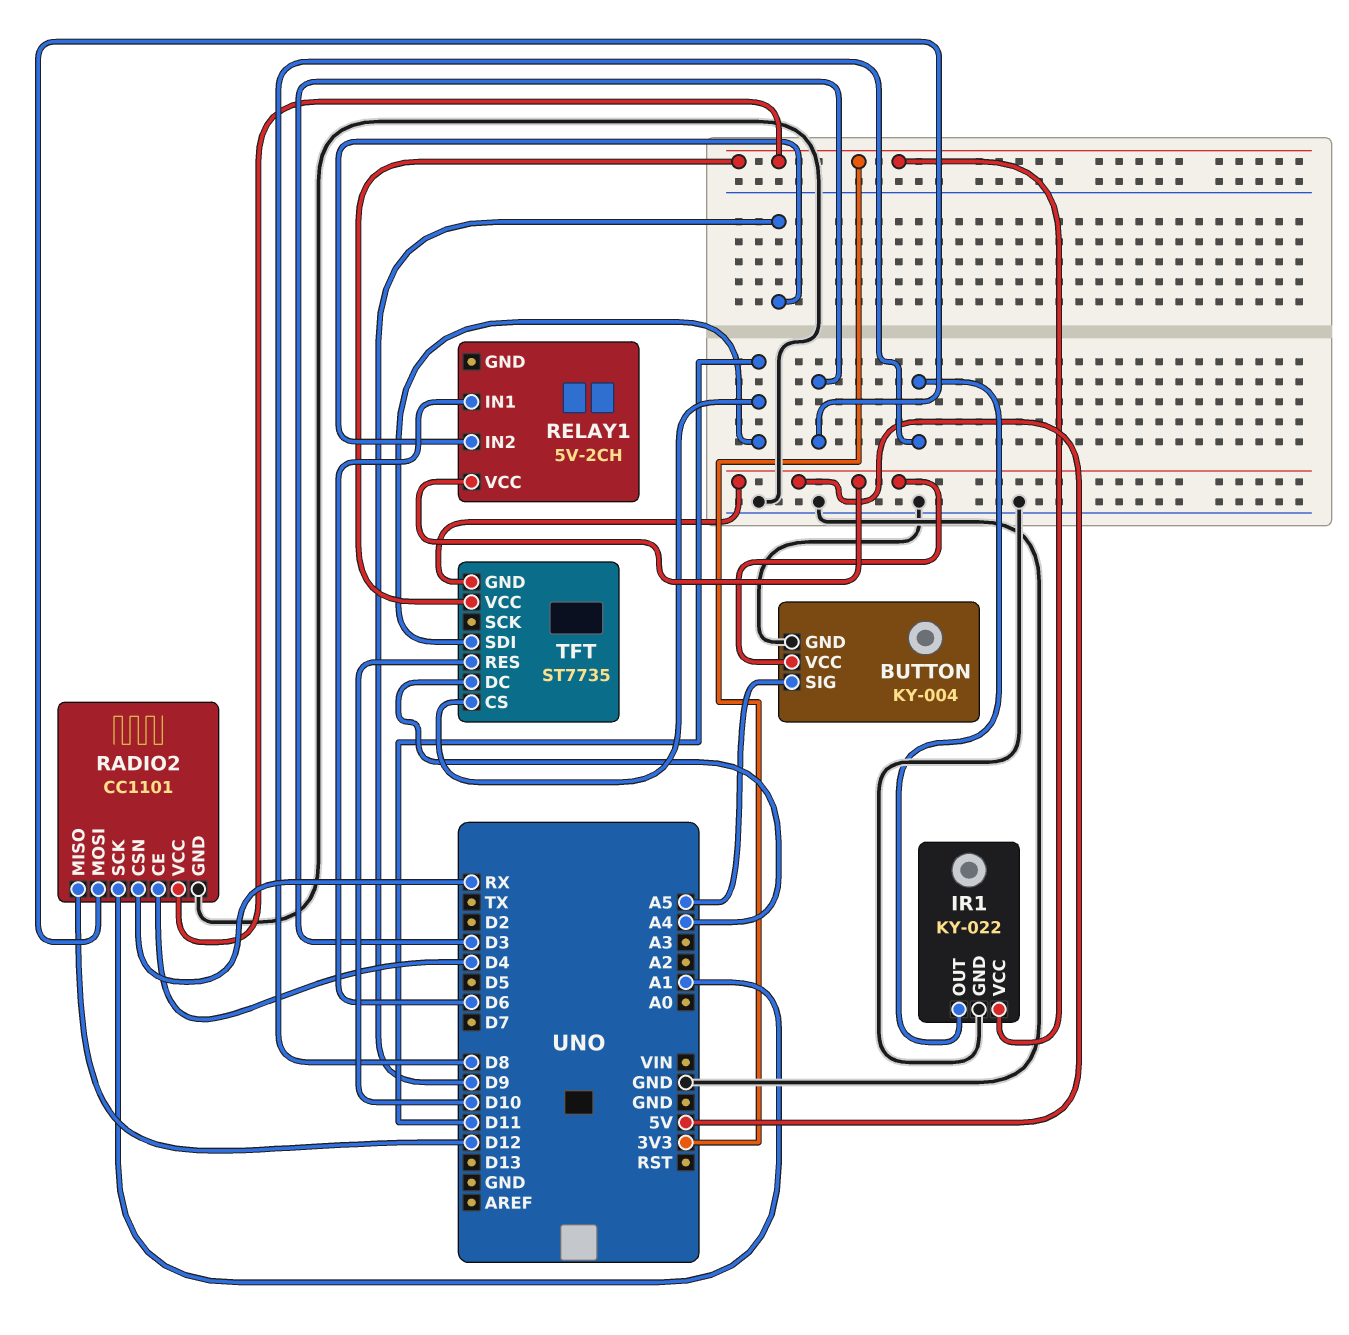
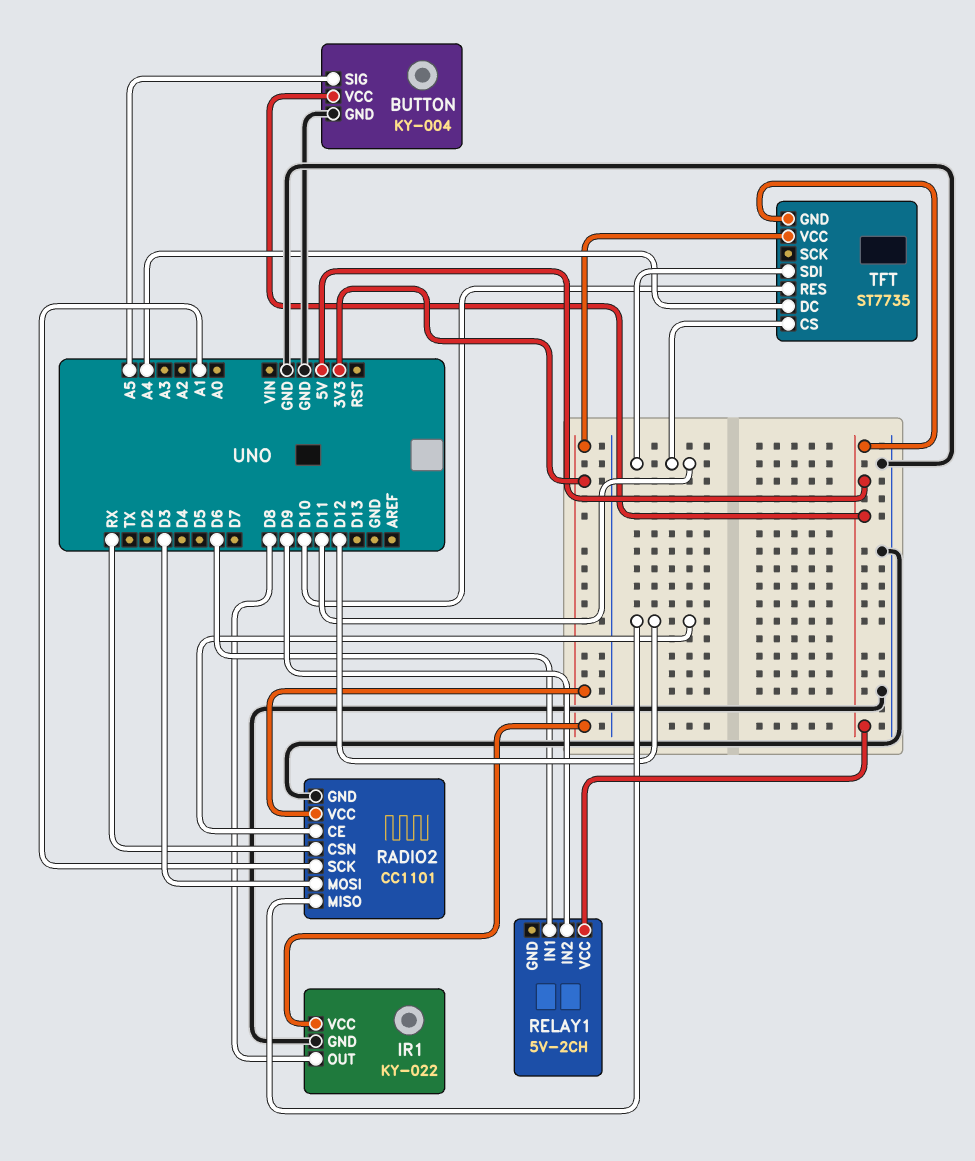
RADIO2 pin CE: D4 -> D12

